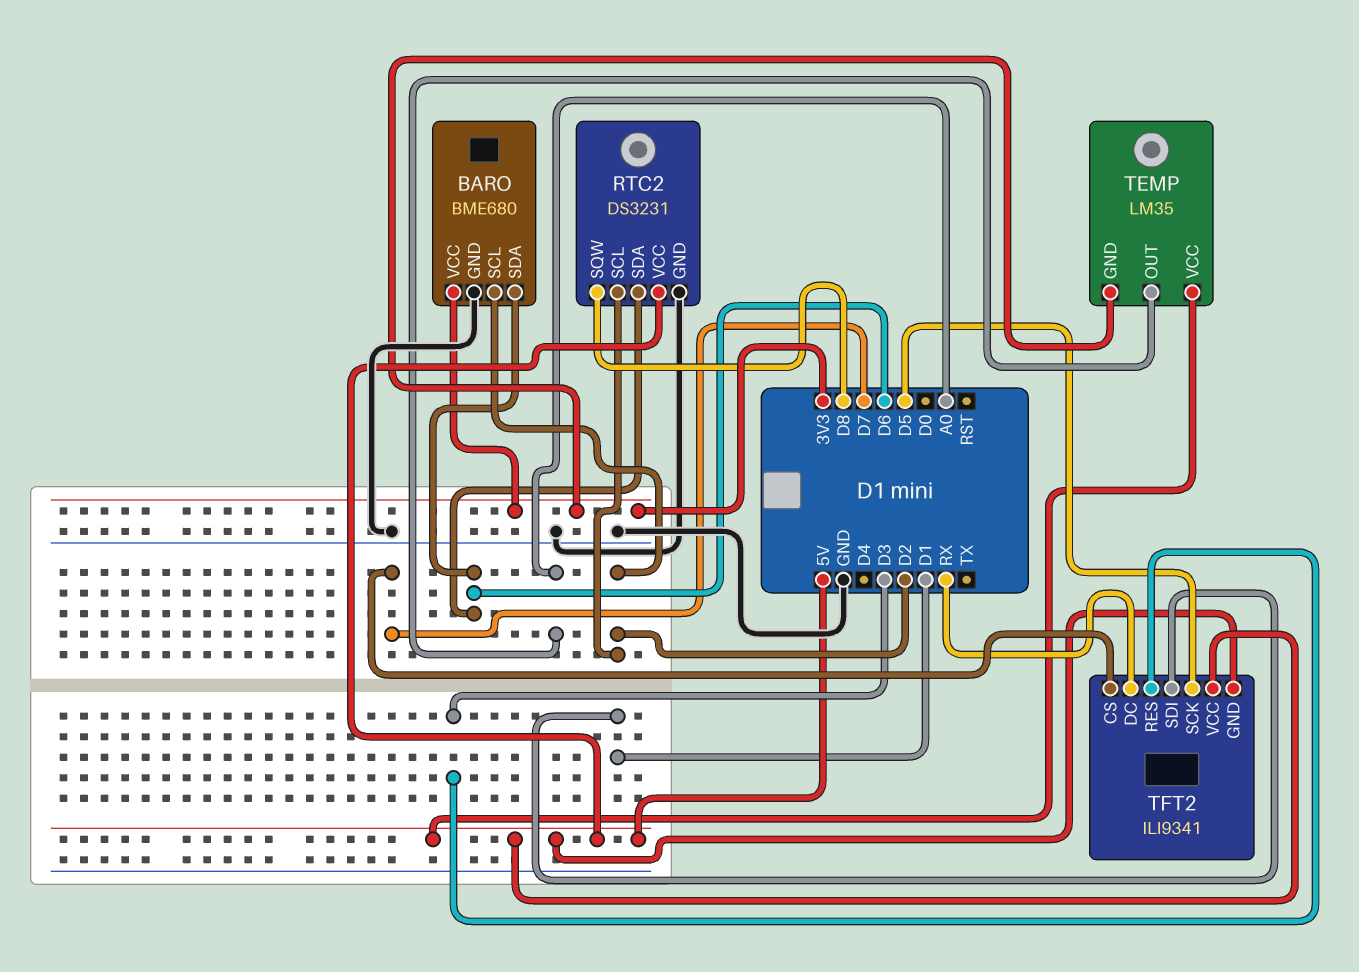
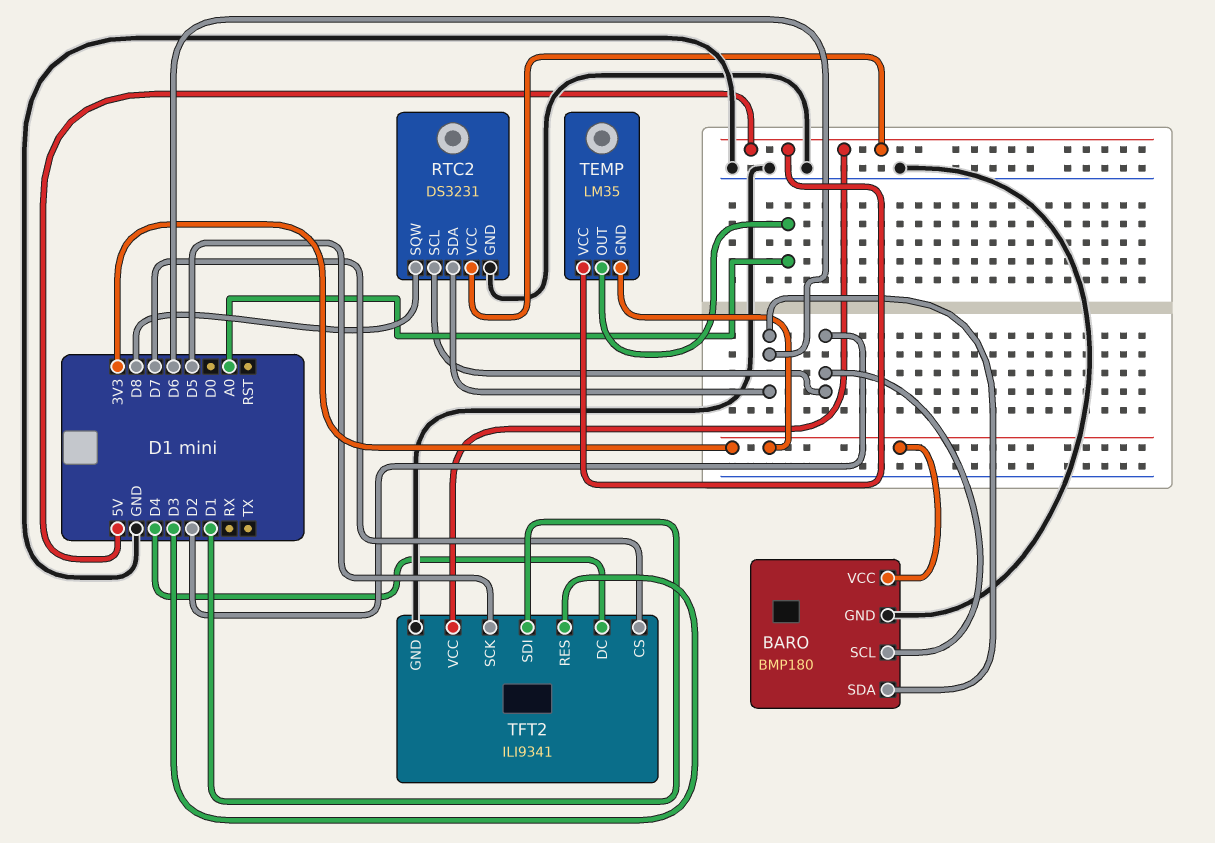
BARO: BME680 -> BMP180
TFT2 pin DC: RX -> D4
TFT2 pin GND: 5V -> GND

